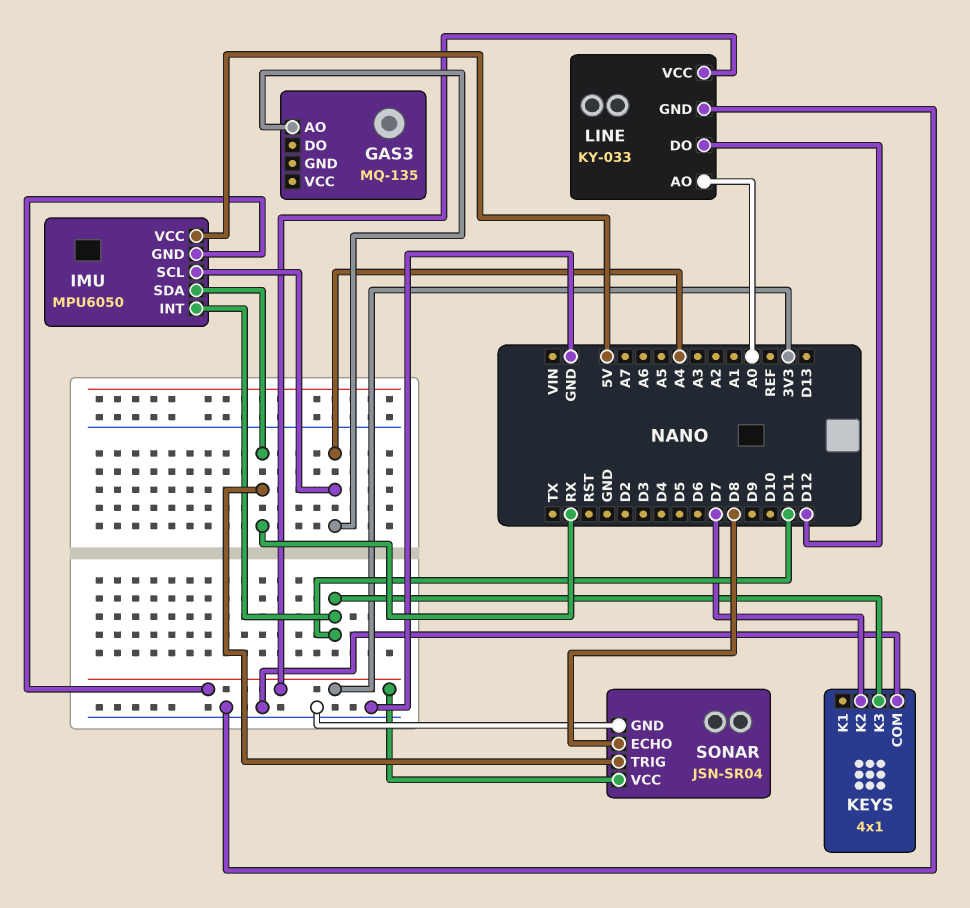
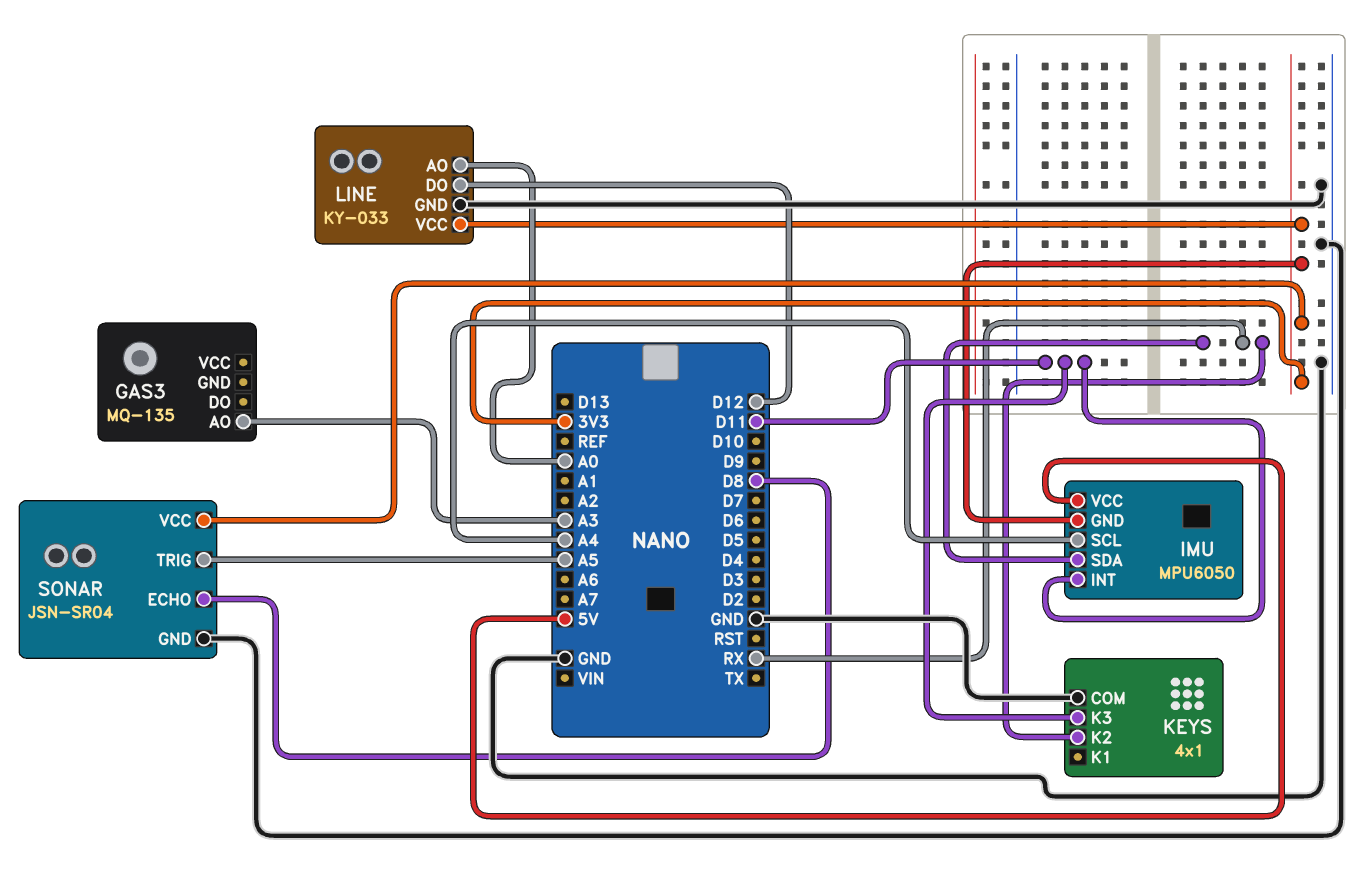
GAS3 pin AO: A4 -> A3
KEYS pin K2: D7 -> RX
SONAR pin TRIG: RX -> A5

